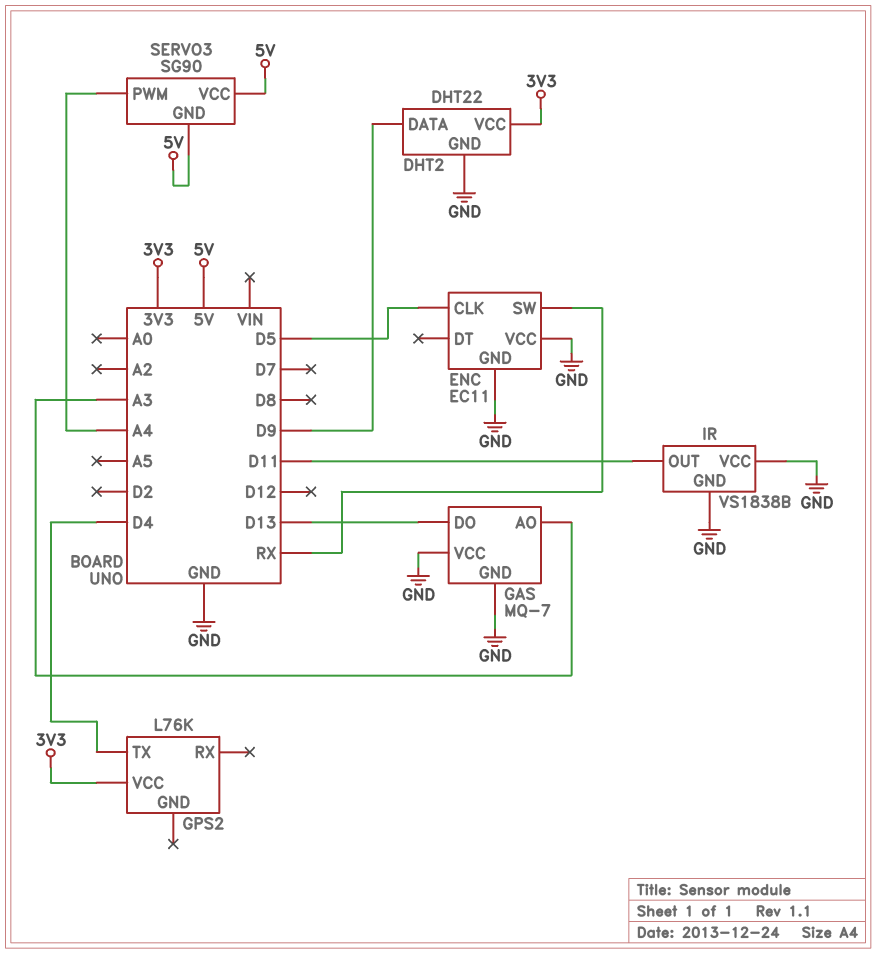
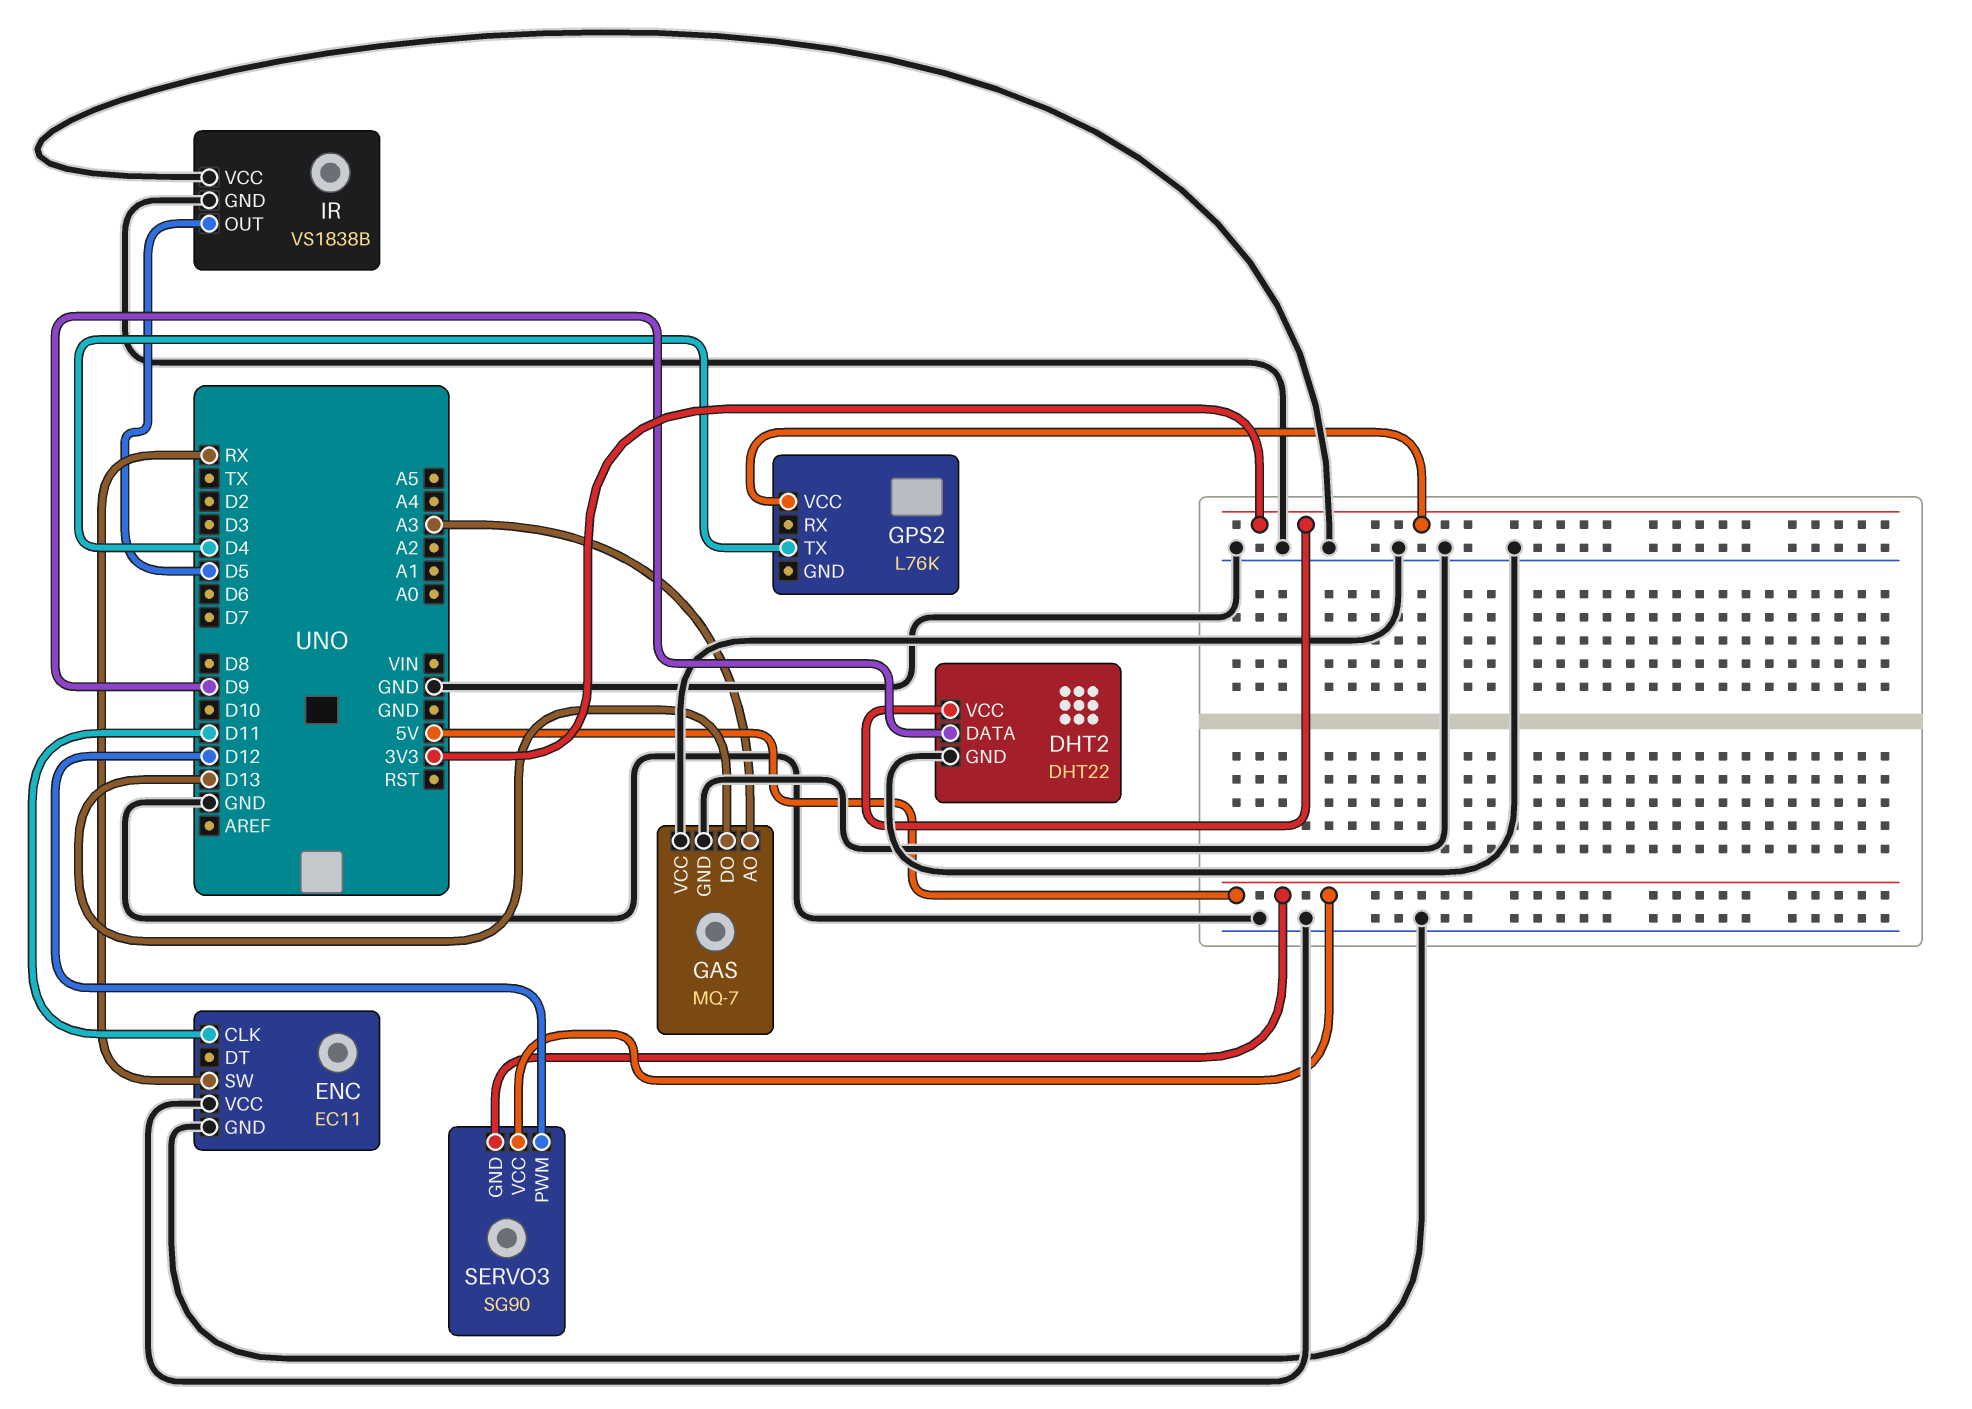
ENC pin CLK: D5 -> D11
IR pin OUT: D11 -> D5
SERVO3 pin PWM: A4 -> D12

